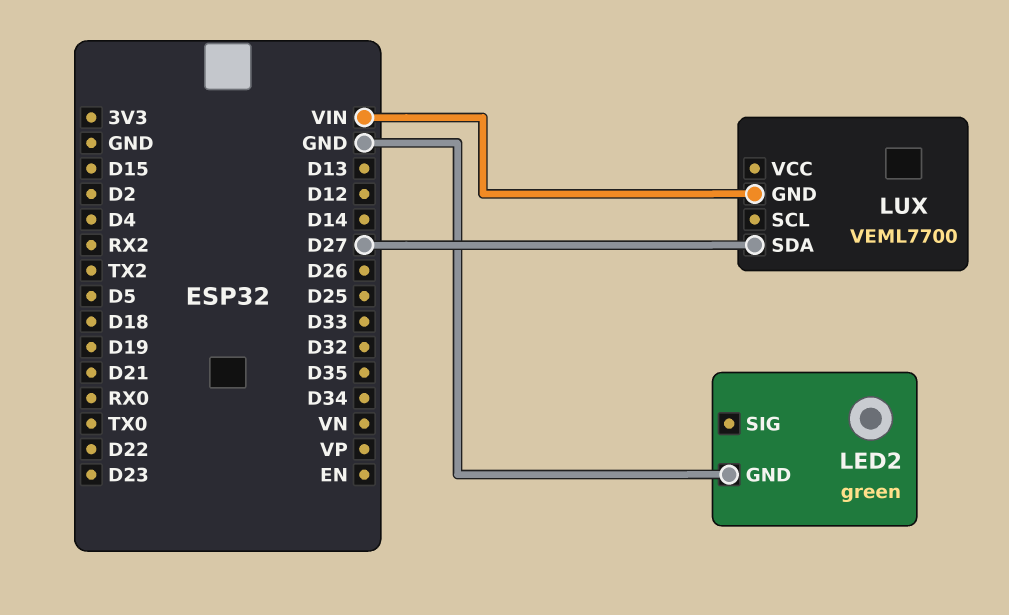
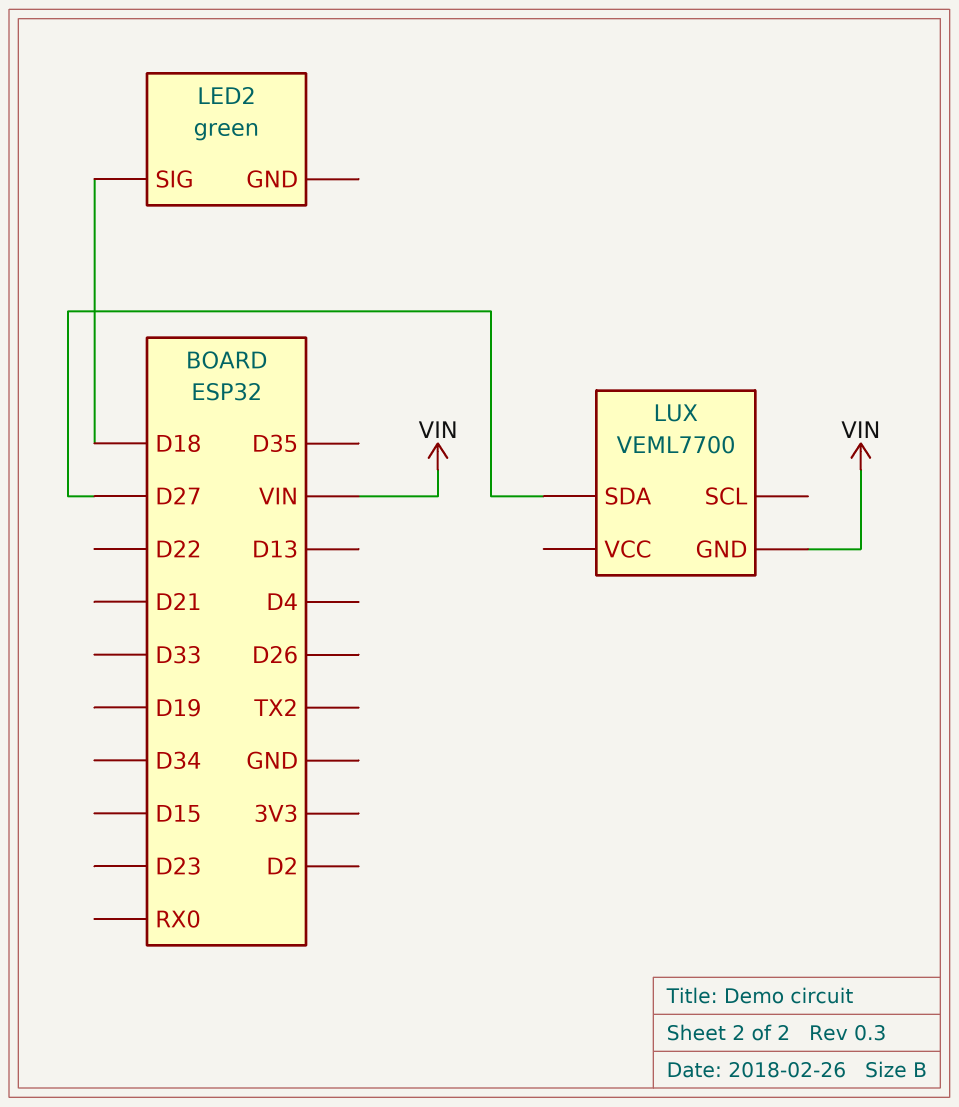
LED2 pin GND: GND -> none
LED2 pin SIG: none -> D18

